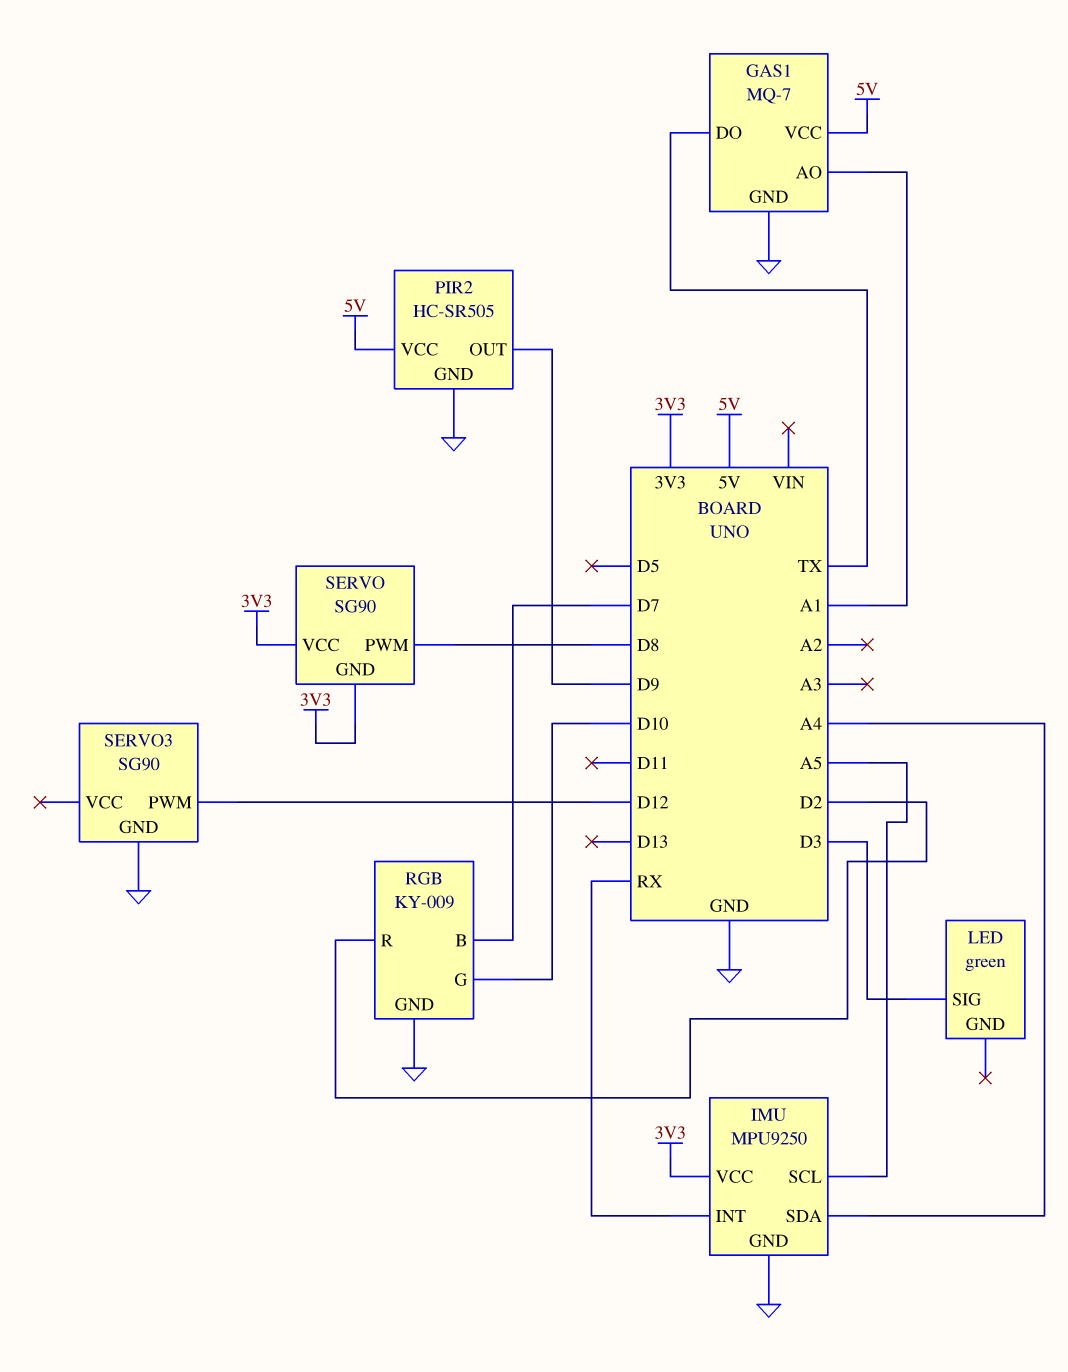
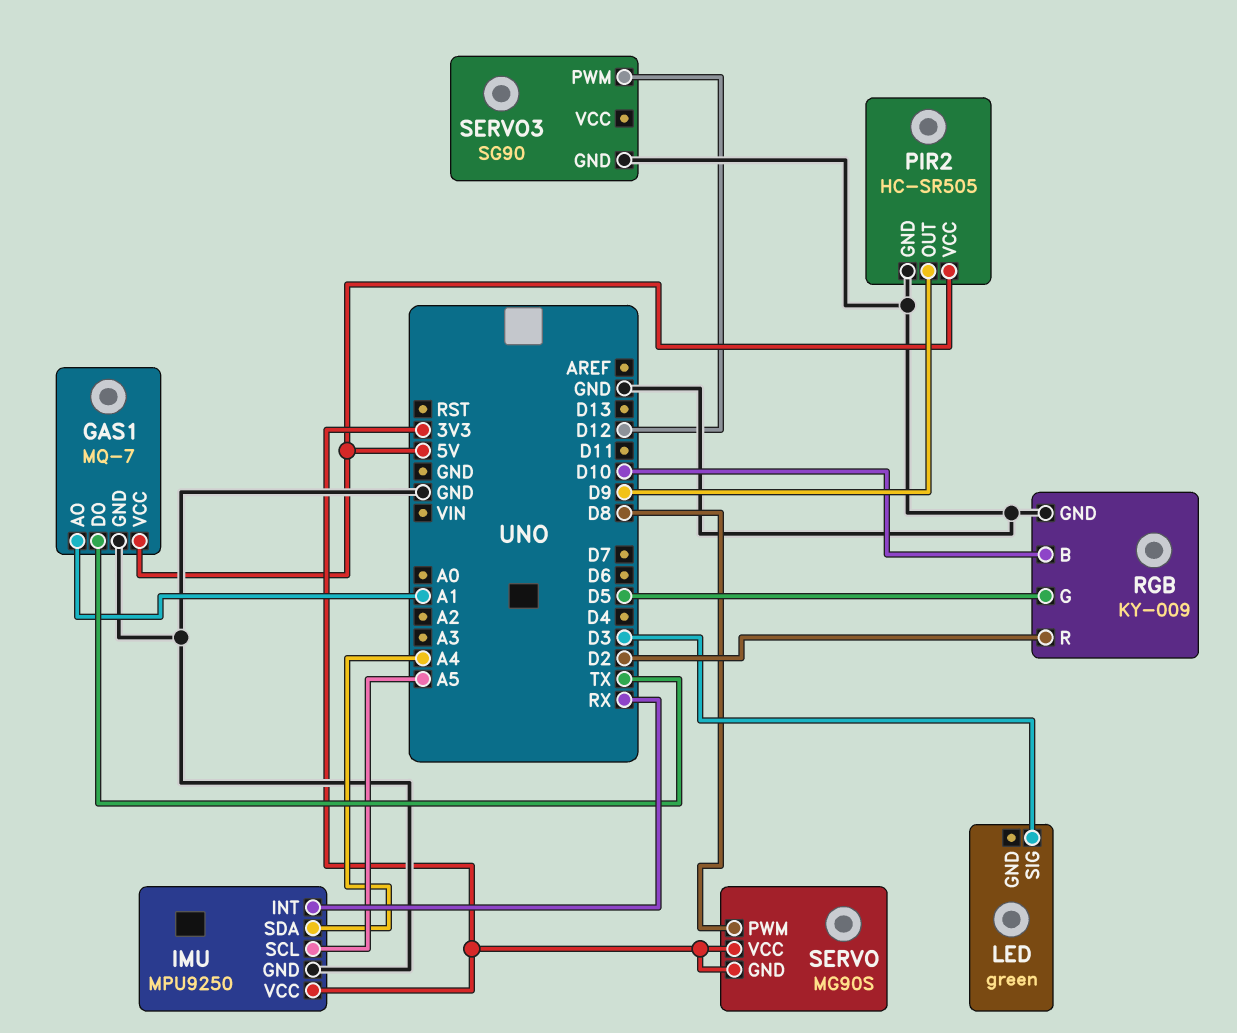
RGB pin B: D7 -> D10
RGB pin G: D10 -> D5
SERVO: SG90 -> MG90S

